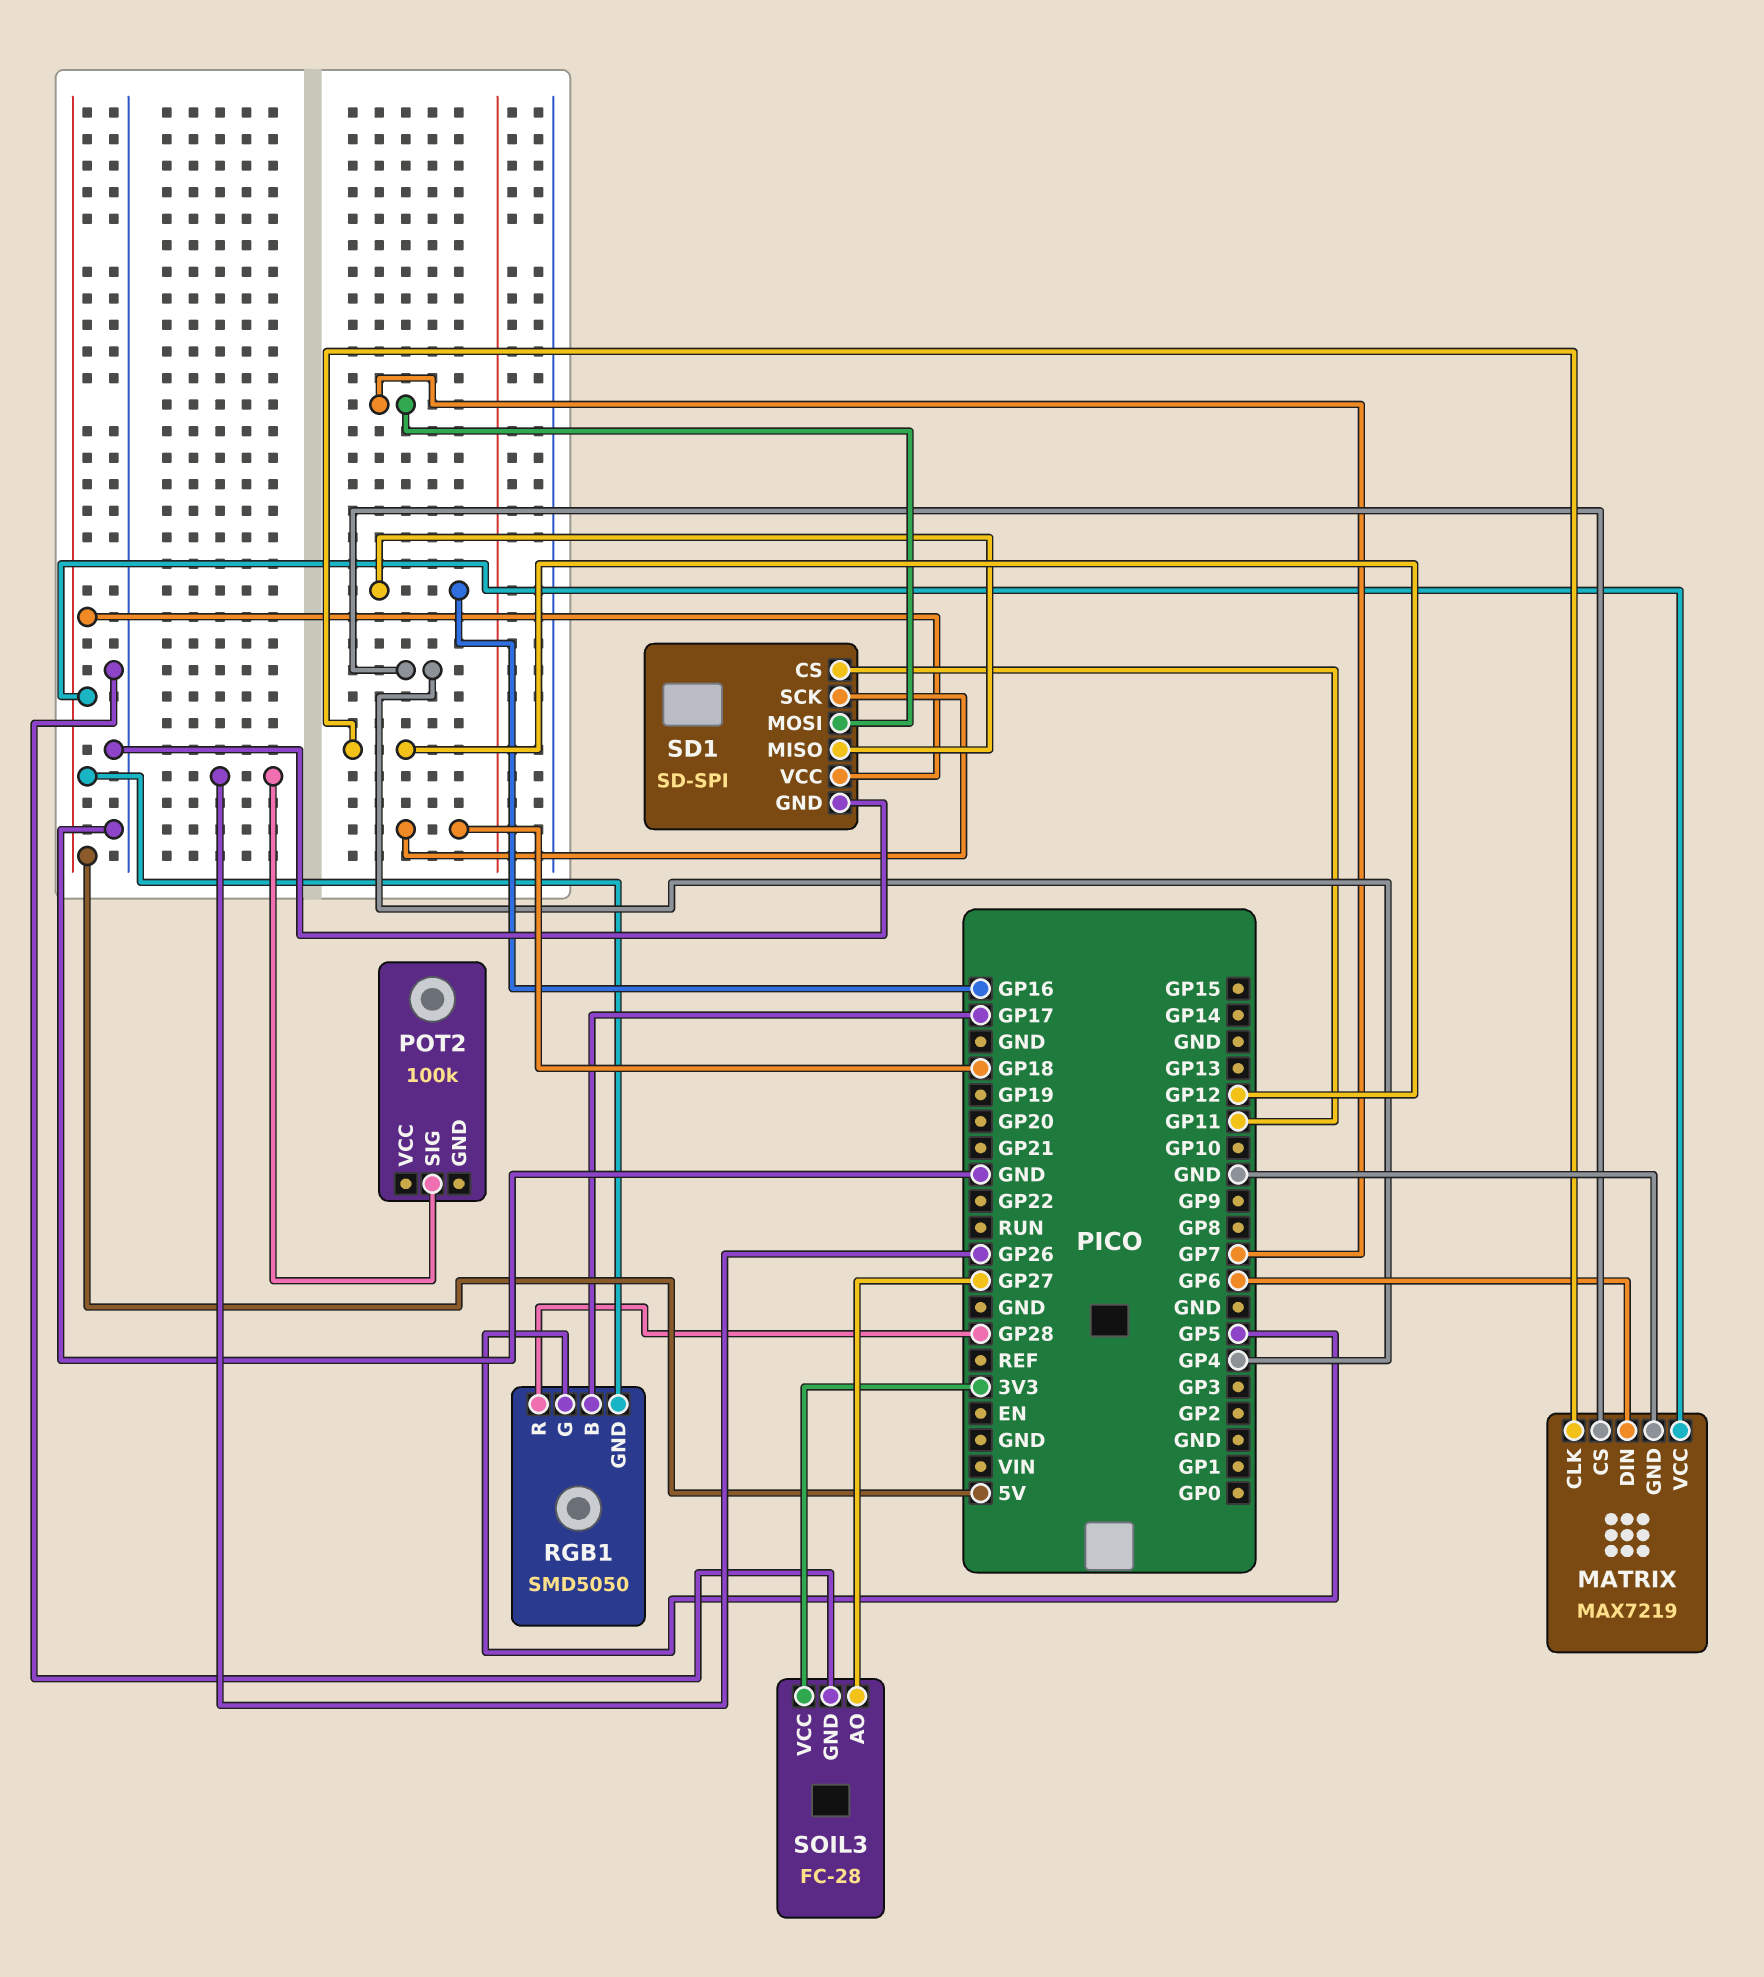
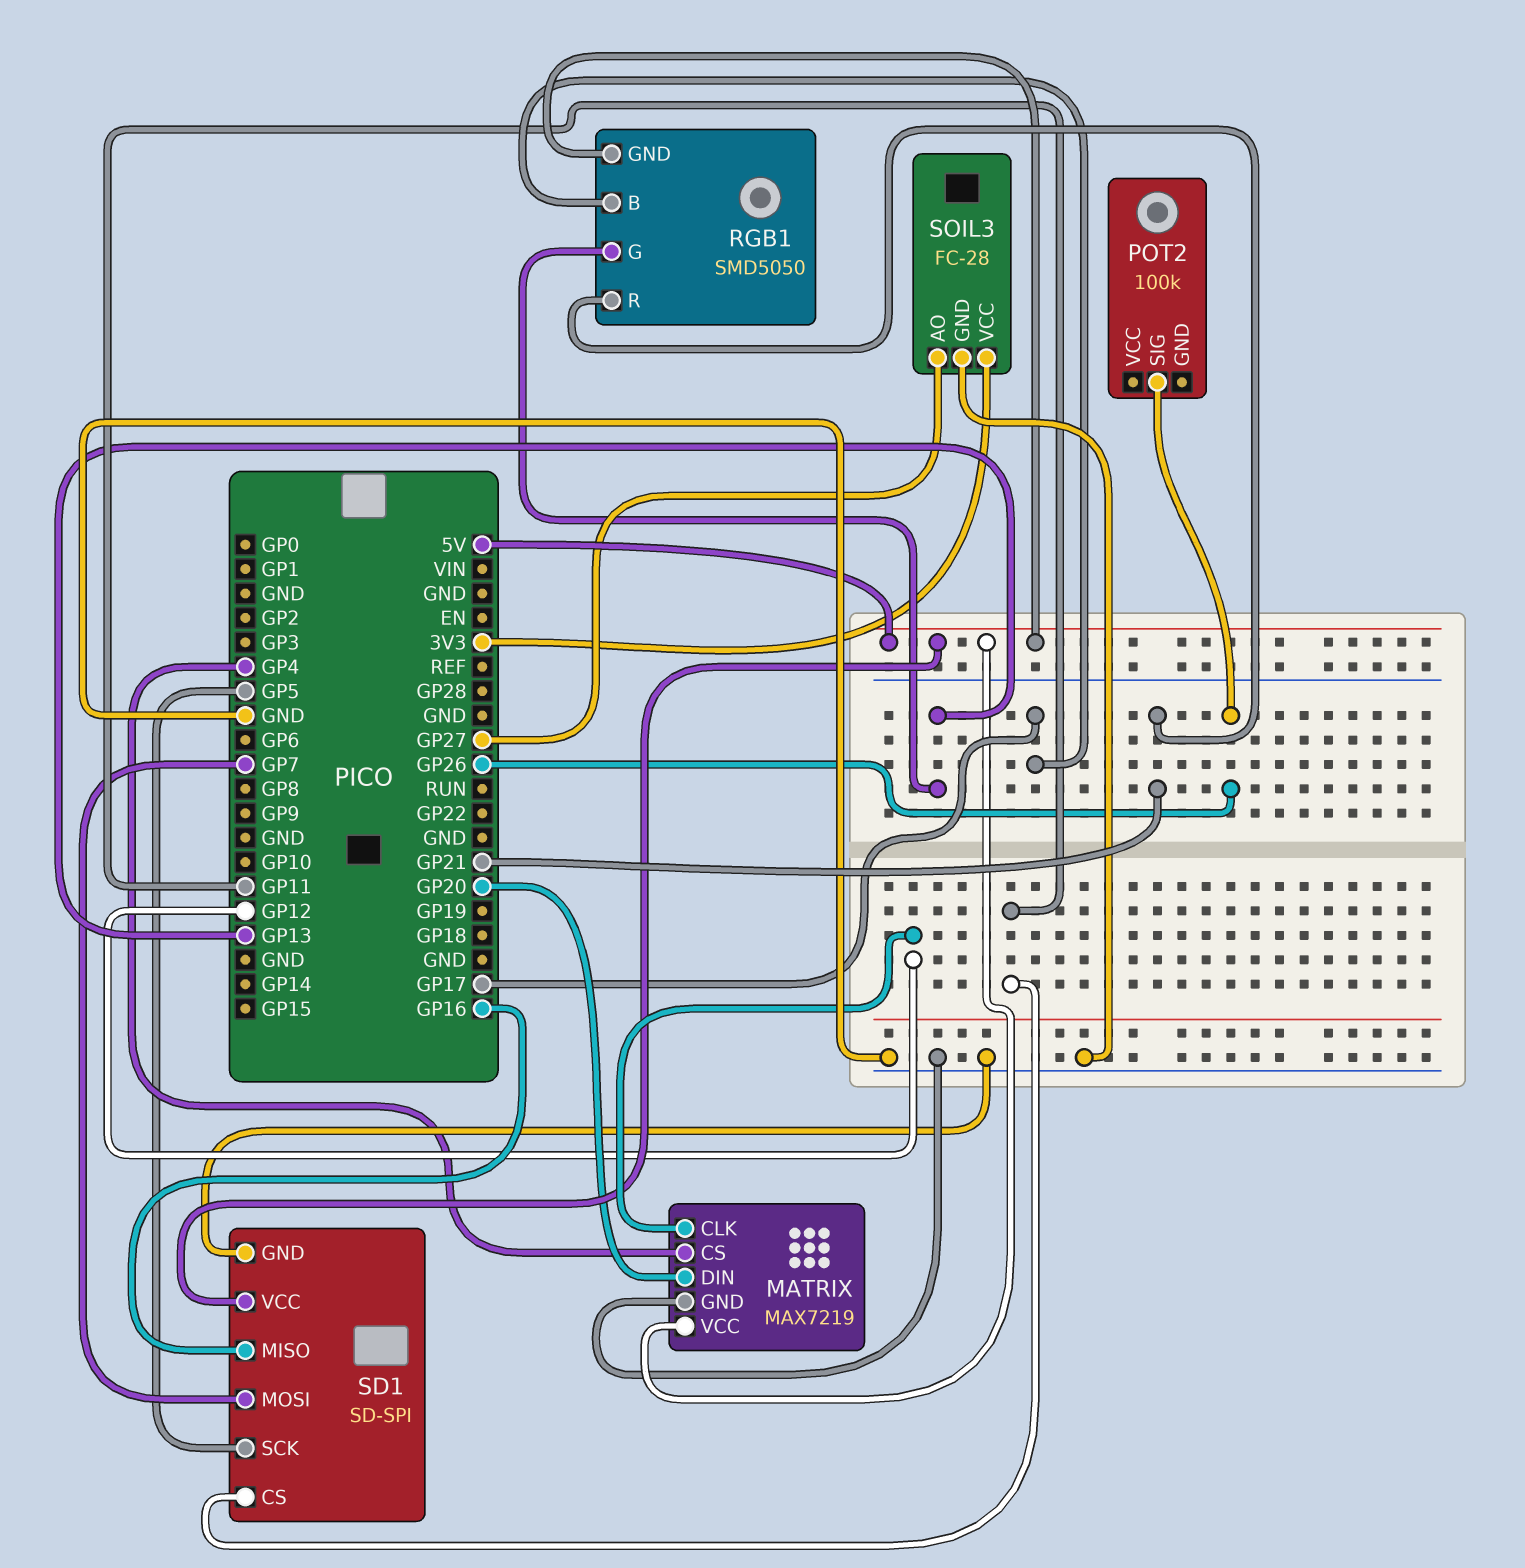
MATRIX pin DIN: GP6 -> GP20
RGB1 pin G: GP5 -> GP13
RGB1 pin R: GP28 -> GP21
SD1 pin SCK: GP18 -> GP5

